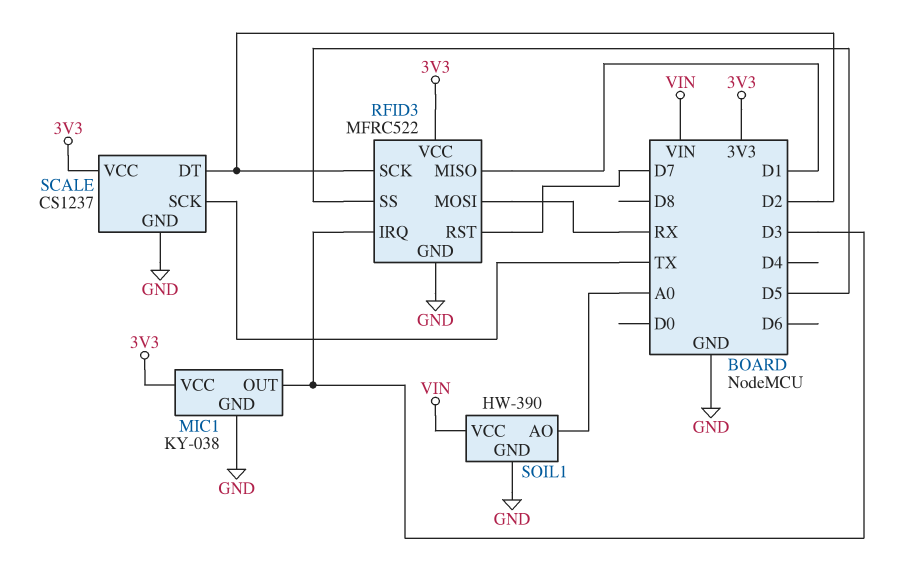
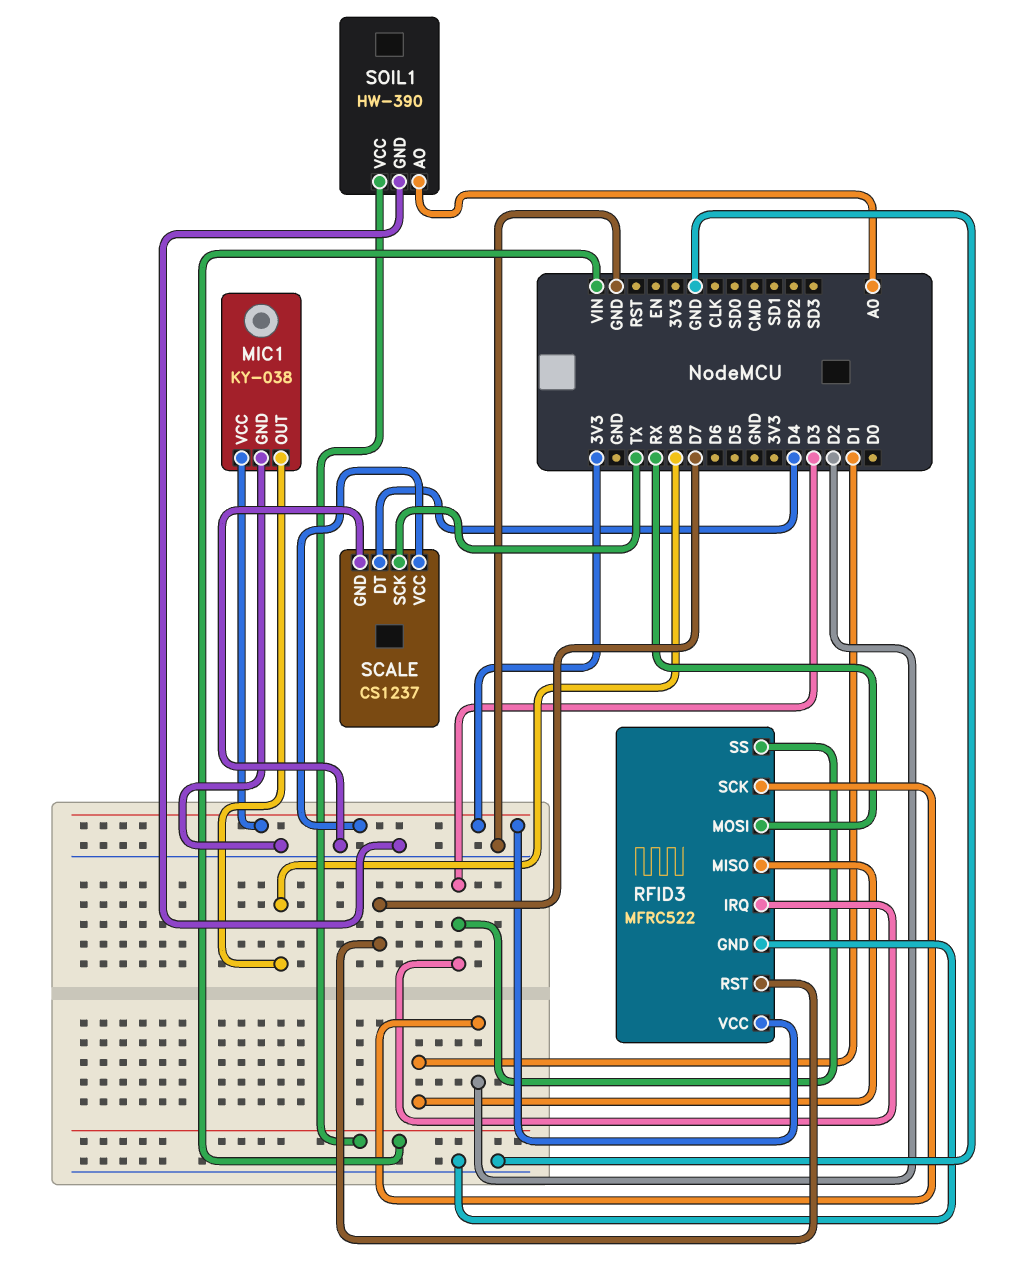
MIC1 pin OUT: D3 -> D8
RFID3 pin SS: D5 -> D3
SCALE pin DT: D2 -> D4

